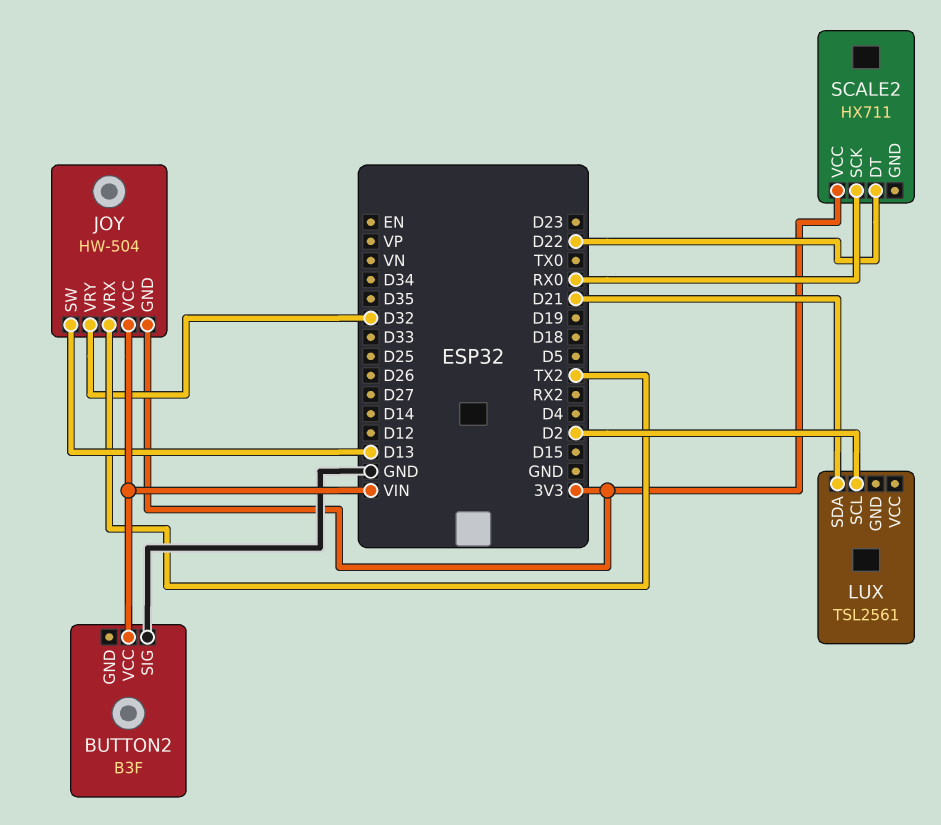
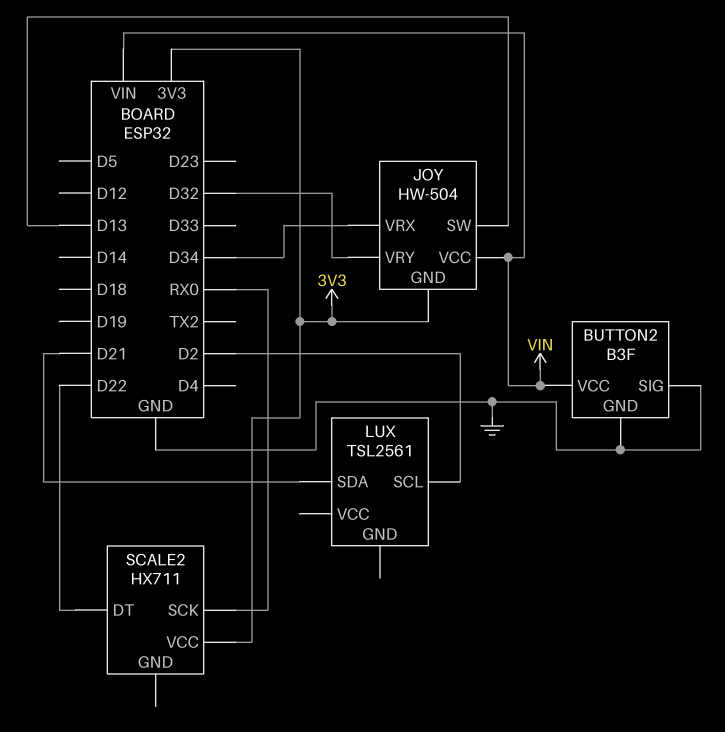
BUTTON2 pin GND: none -> GND
JOY pin VRX: TX2 -> D34

